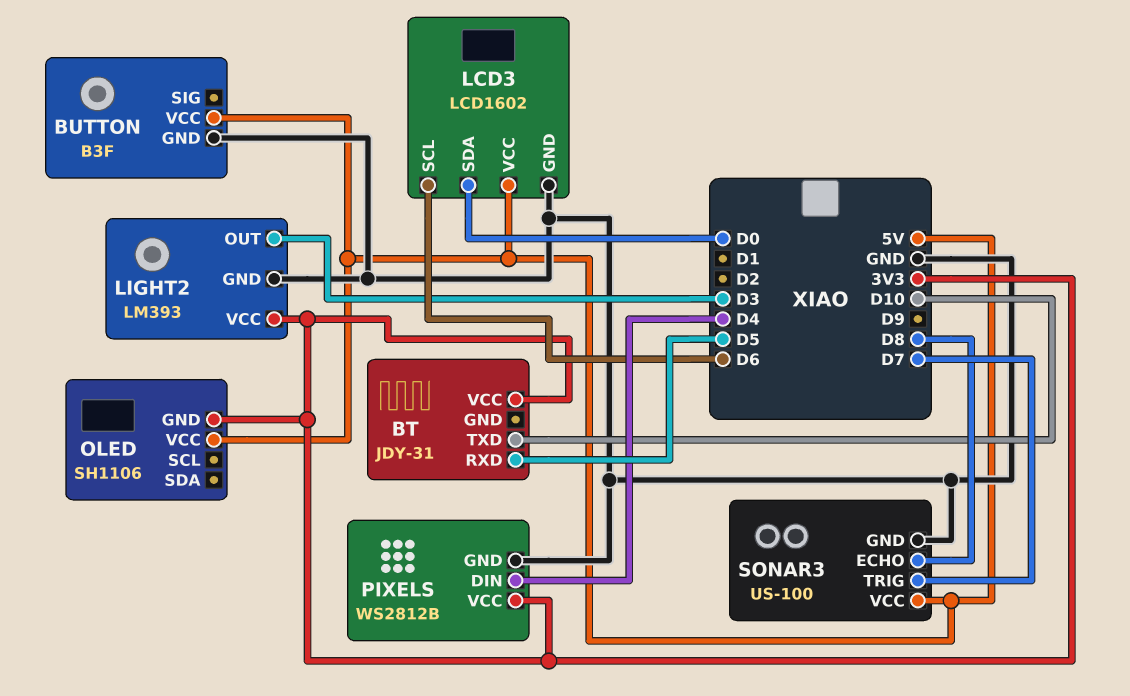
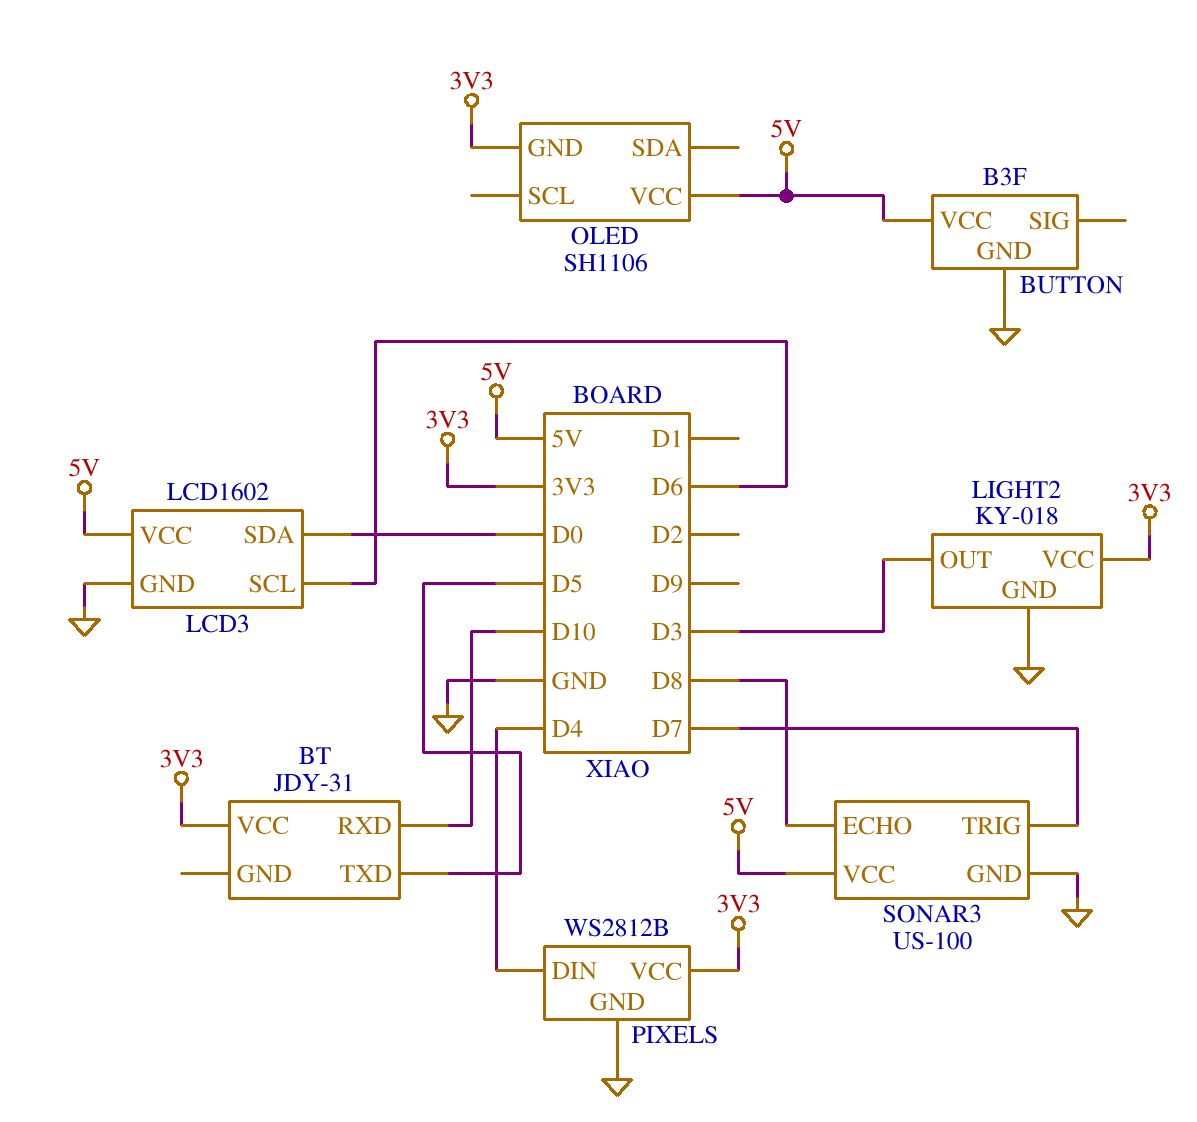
BT pin RXD: D5 -> D10
BT pin TXD: D10 -> D5
LIGHT2: LM393 -> KY-018

